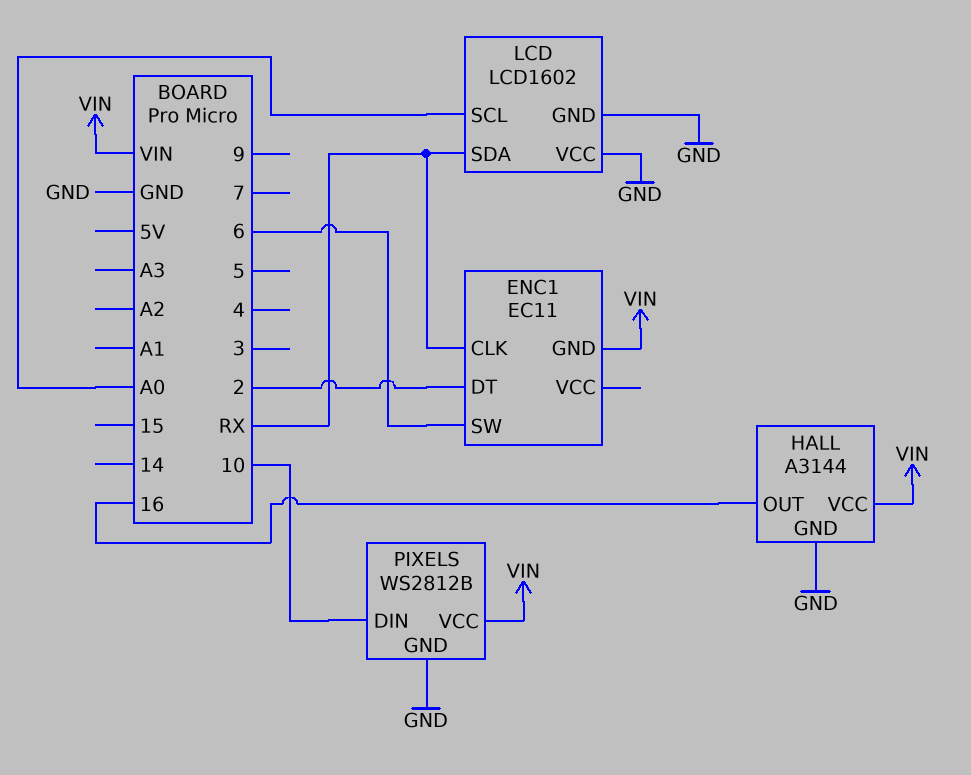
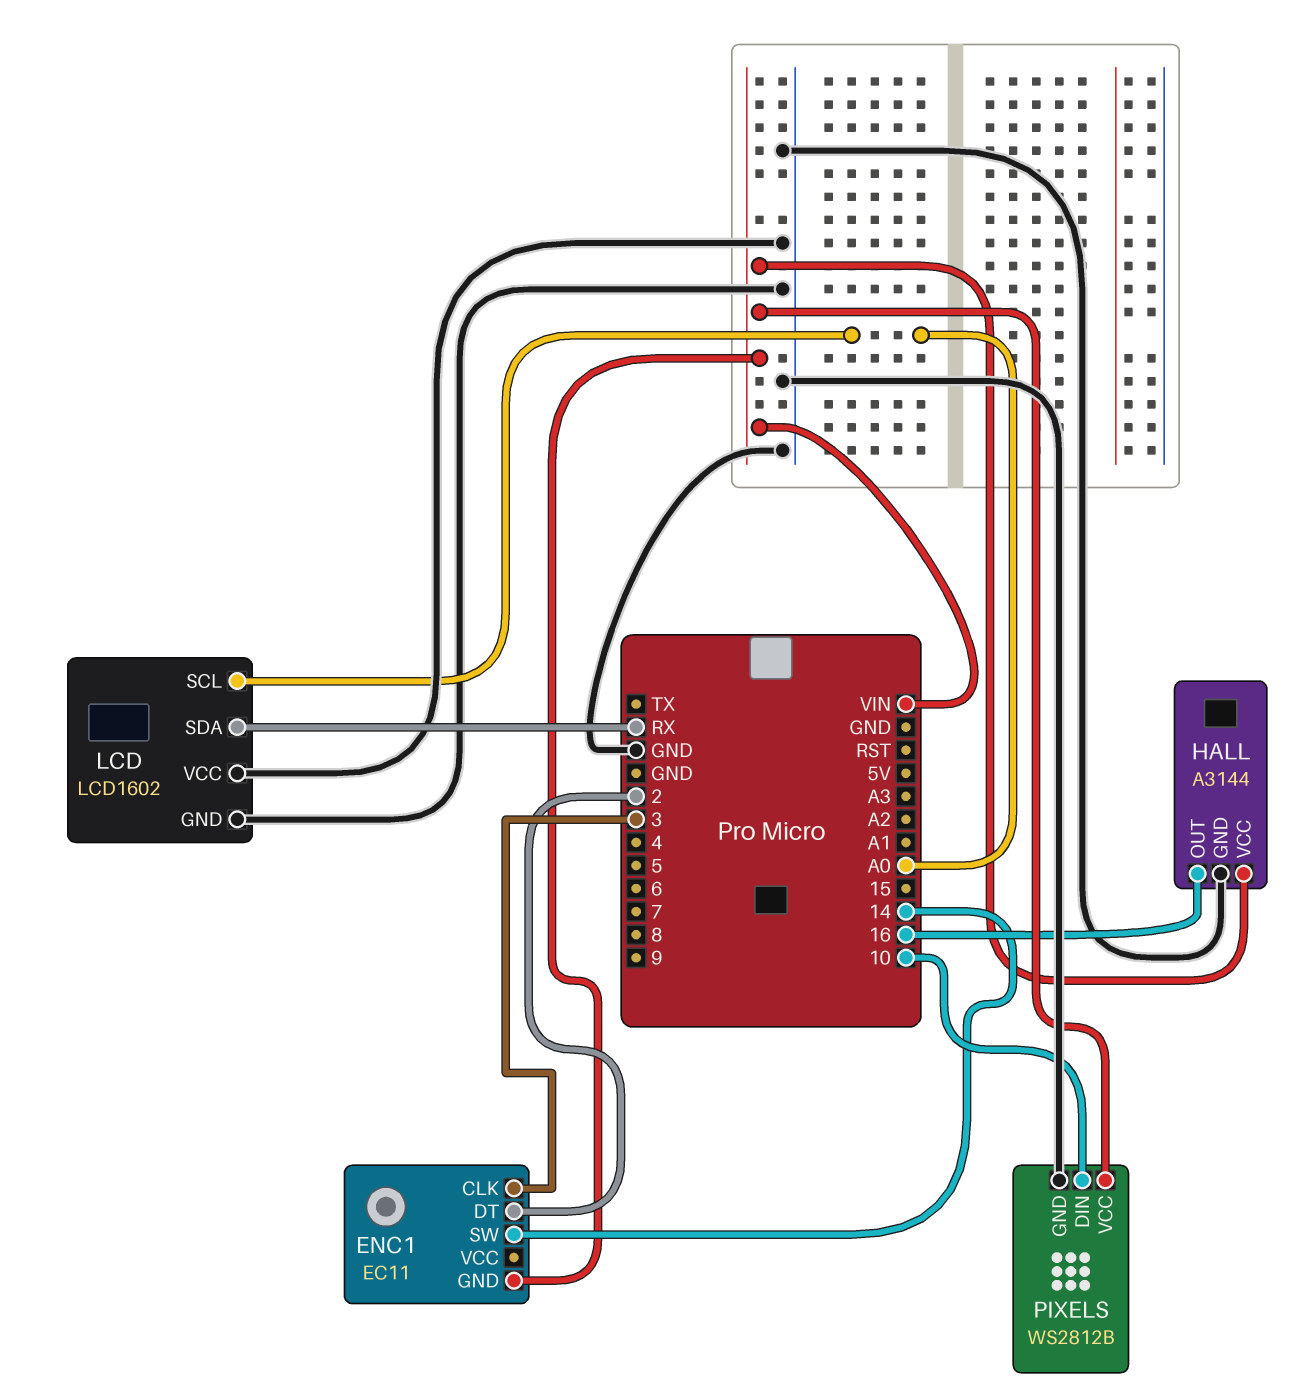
ENC1 pin CLK: RX -> 3
ENC1 pin SW: 6 -> 14

